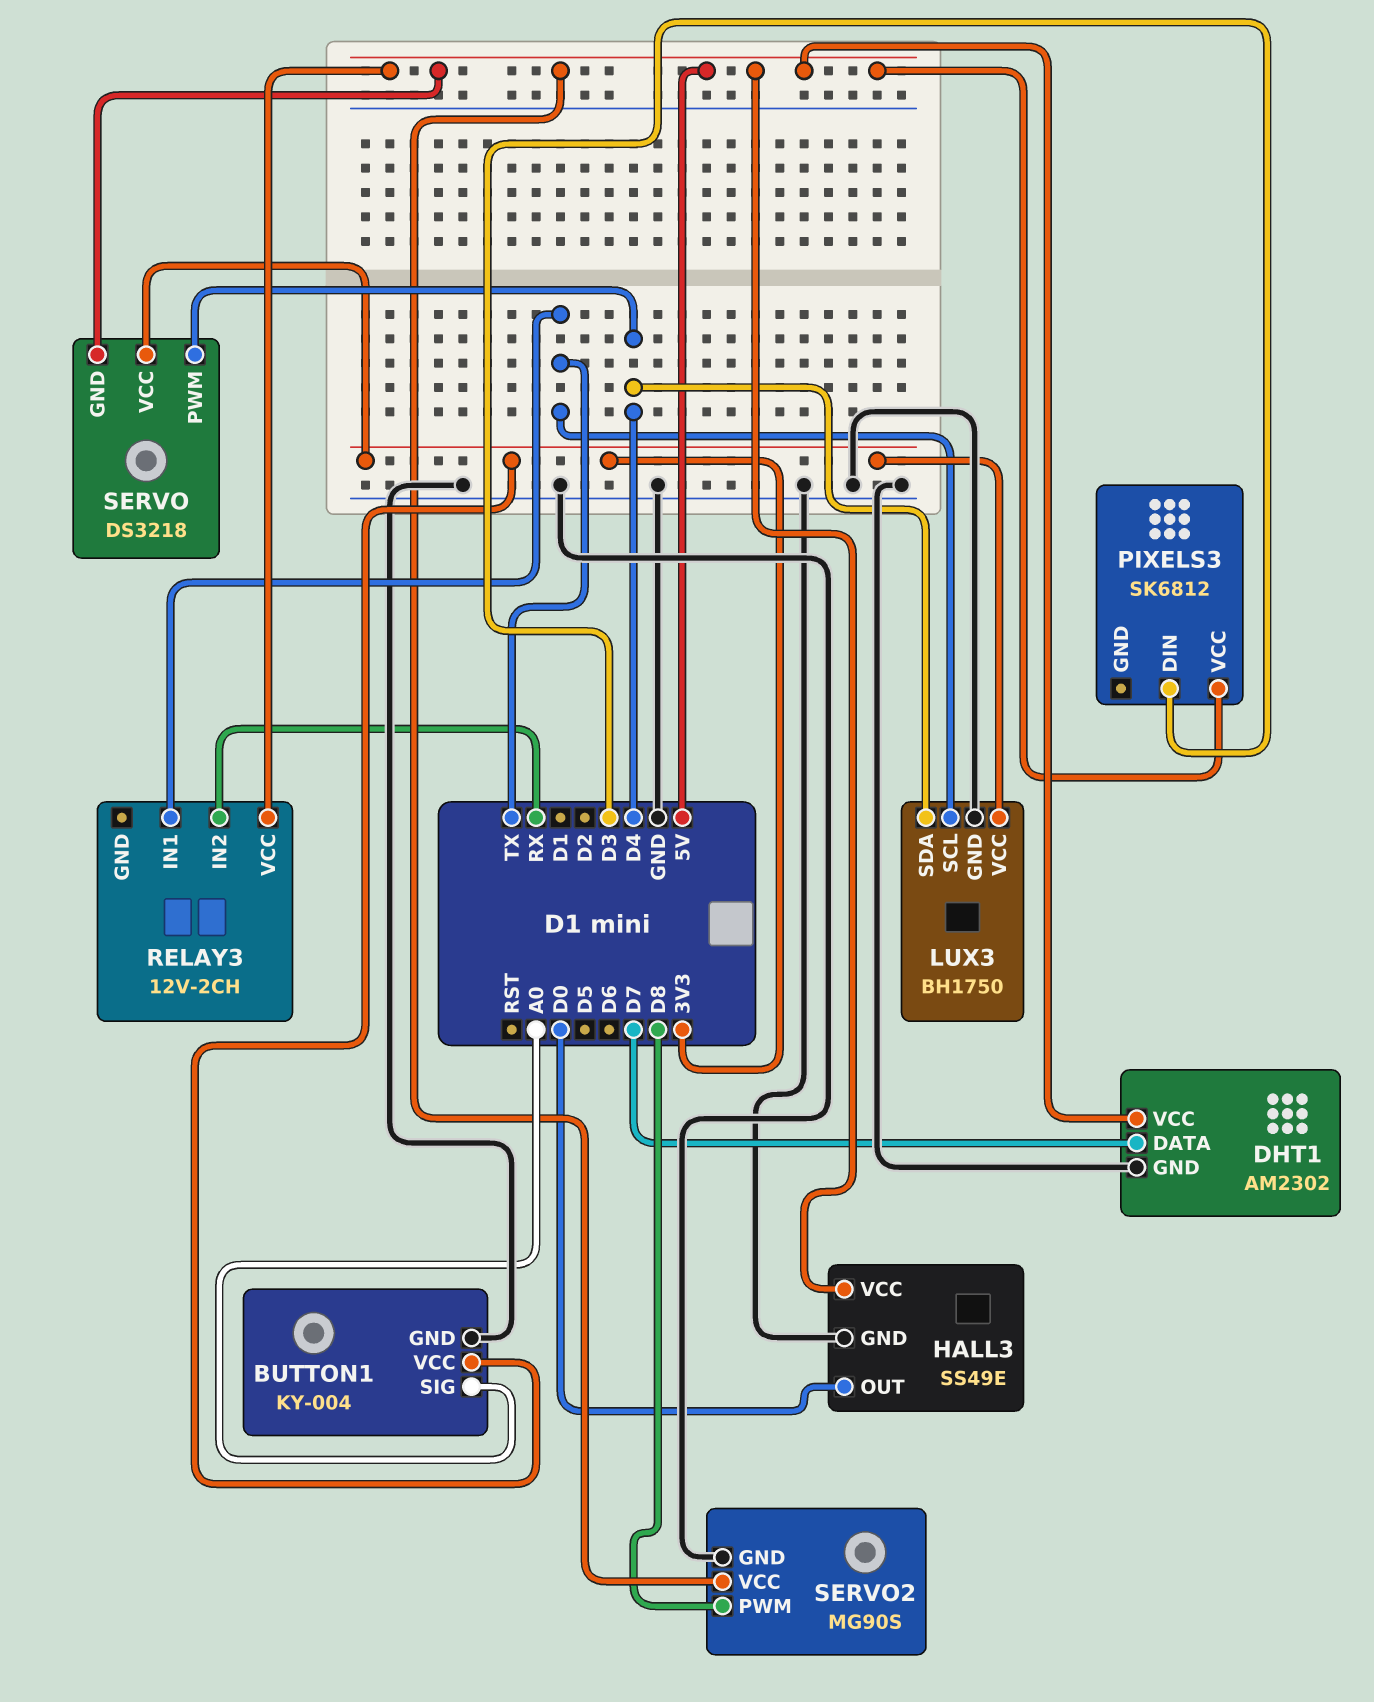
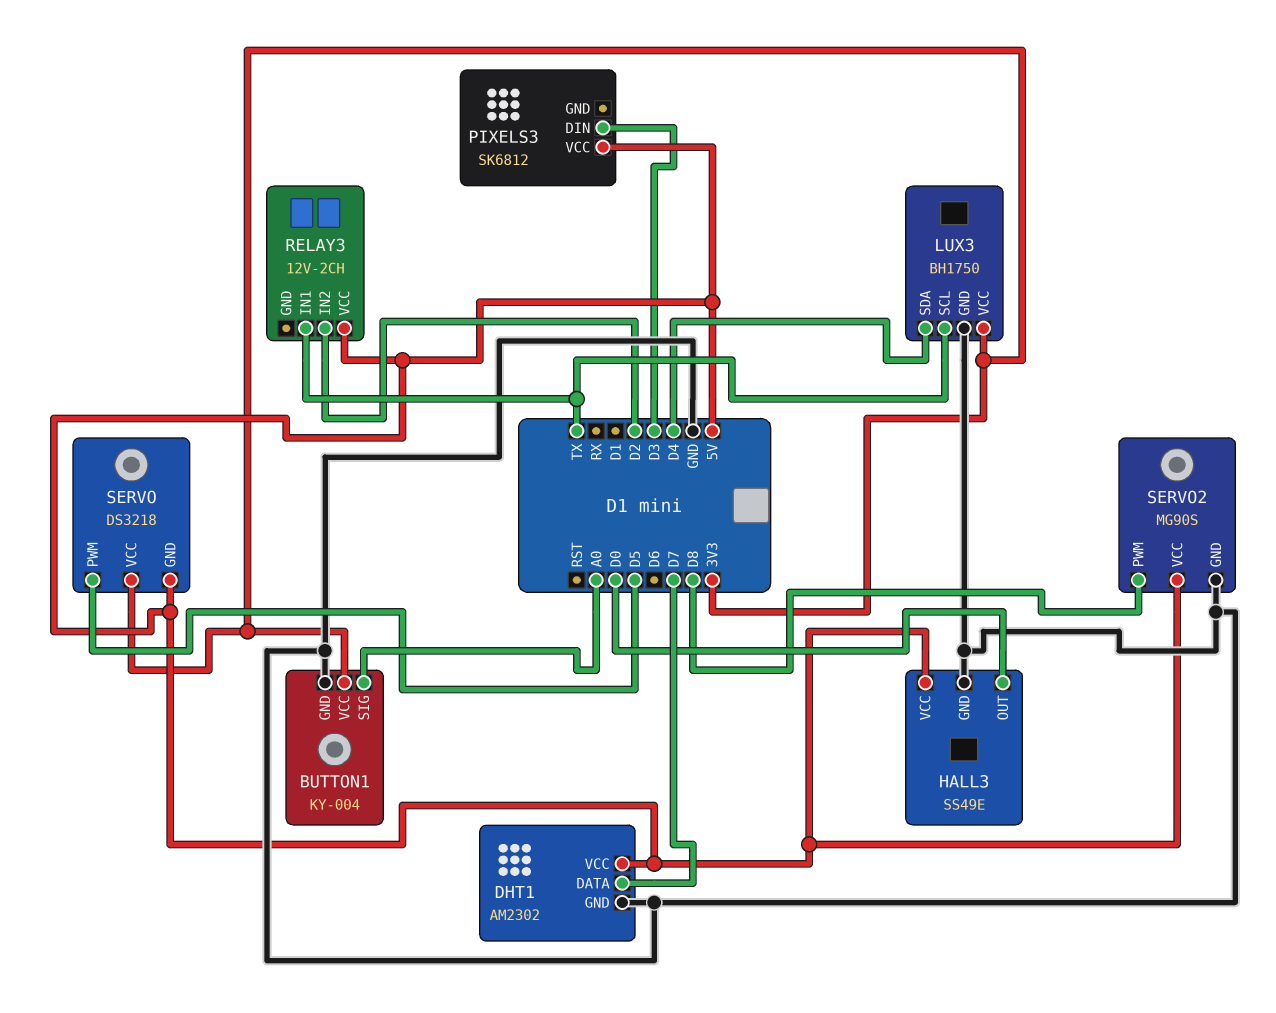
RELAY3 pin IN2: RX -> D2
SERVO pin PWM: D4 -> D5

